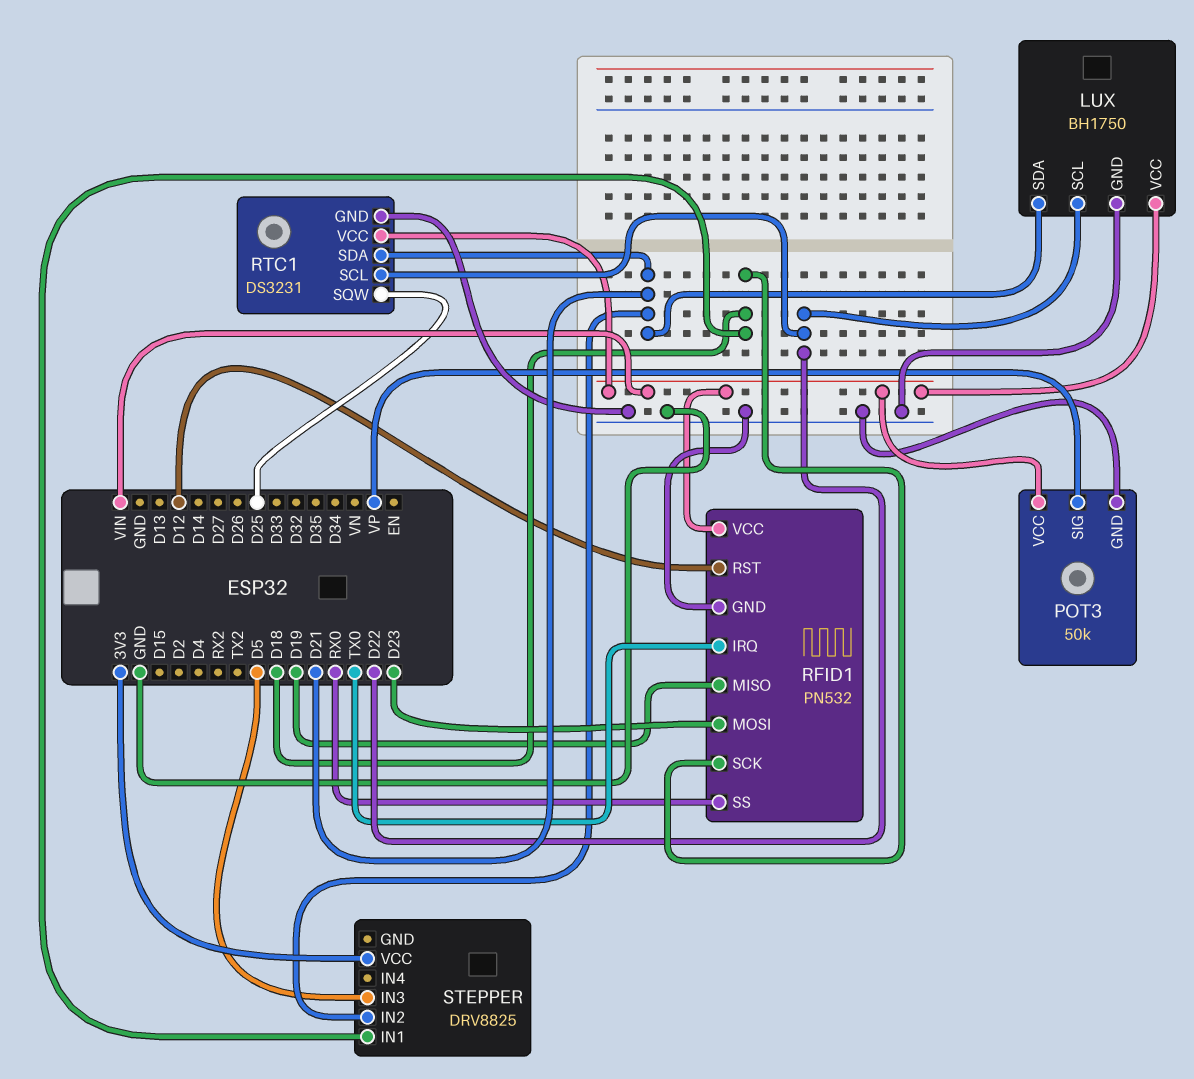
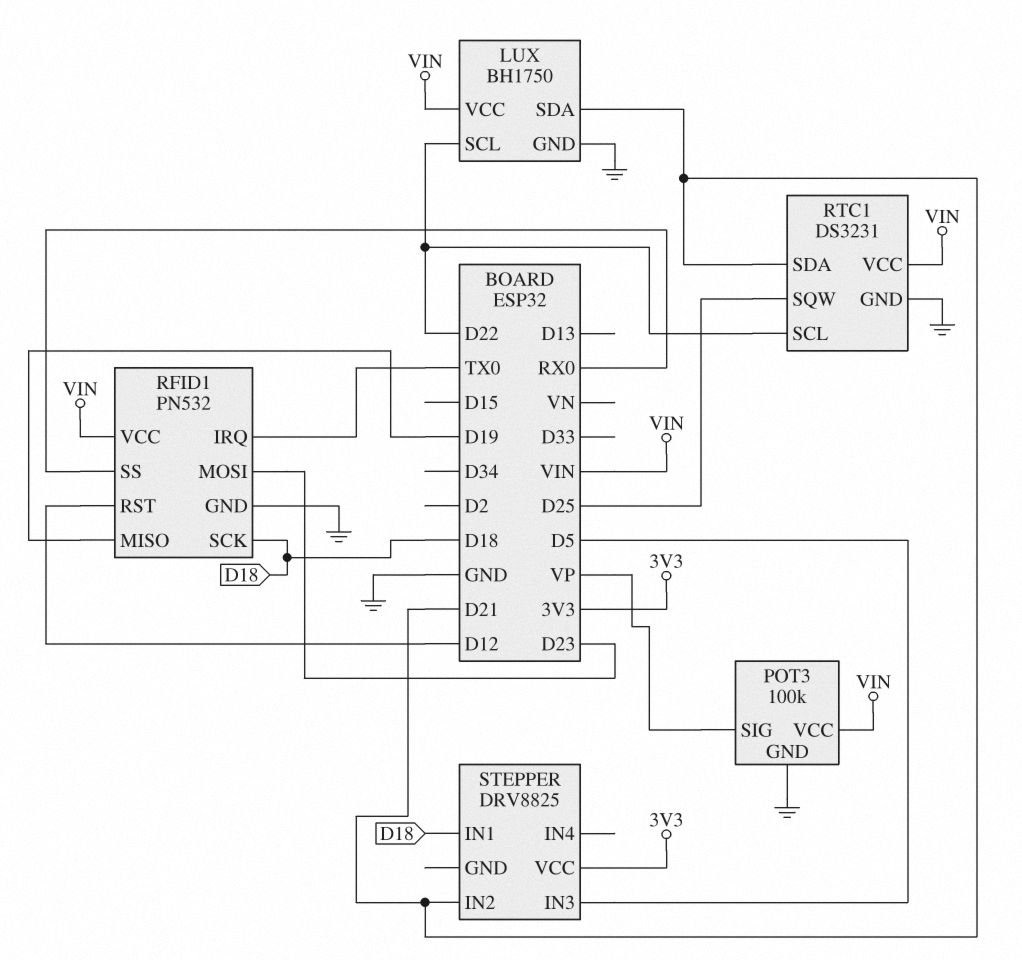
POT3: 50k -> 100k

